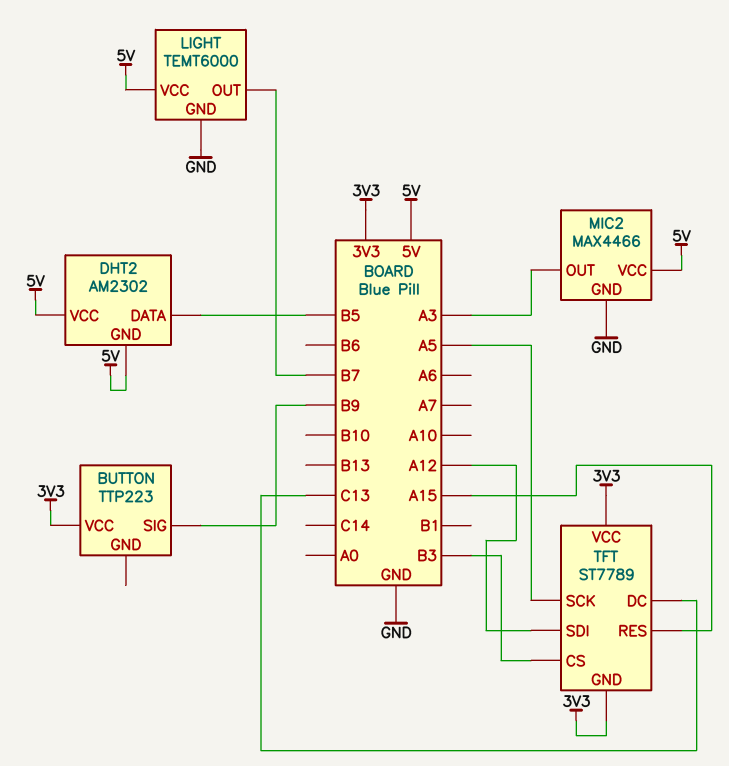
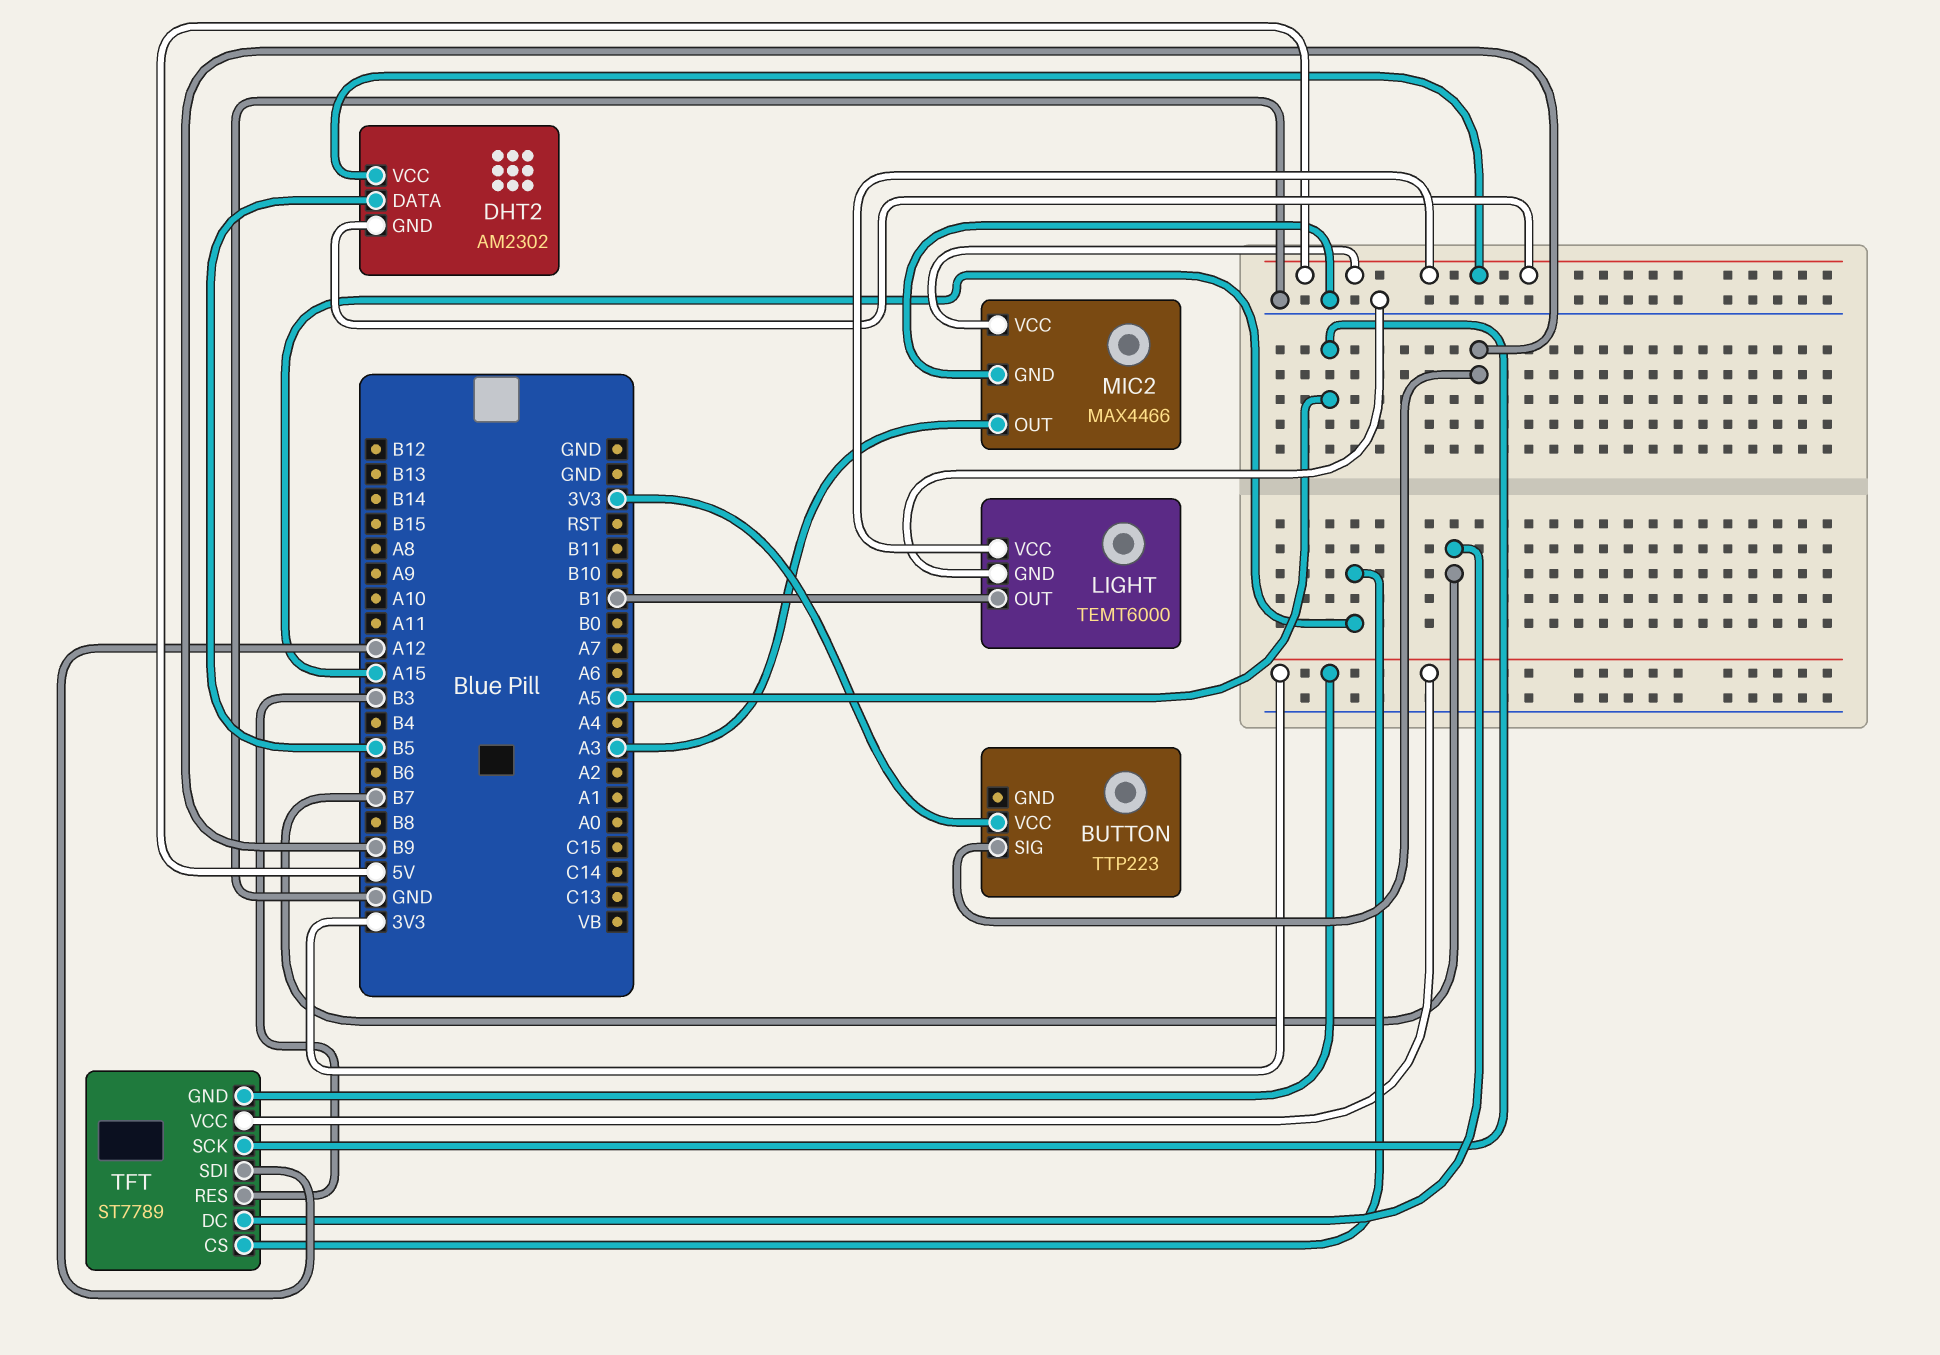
LIGHT pin OUT: B7 -> B1
TFT pin CS: B3 -> A15
TFT pin DC: C13 -> B7
TFT pin RES: A15 -> B3

